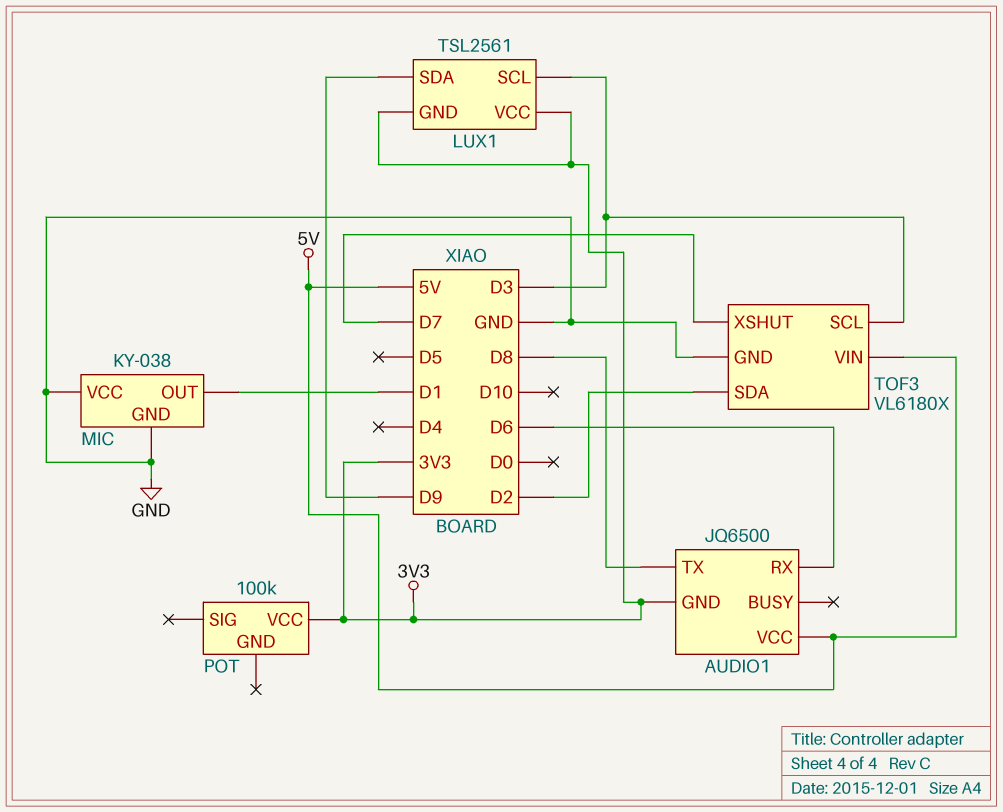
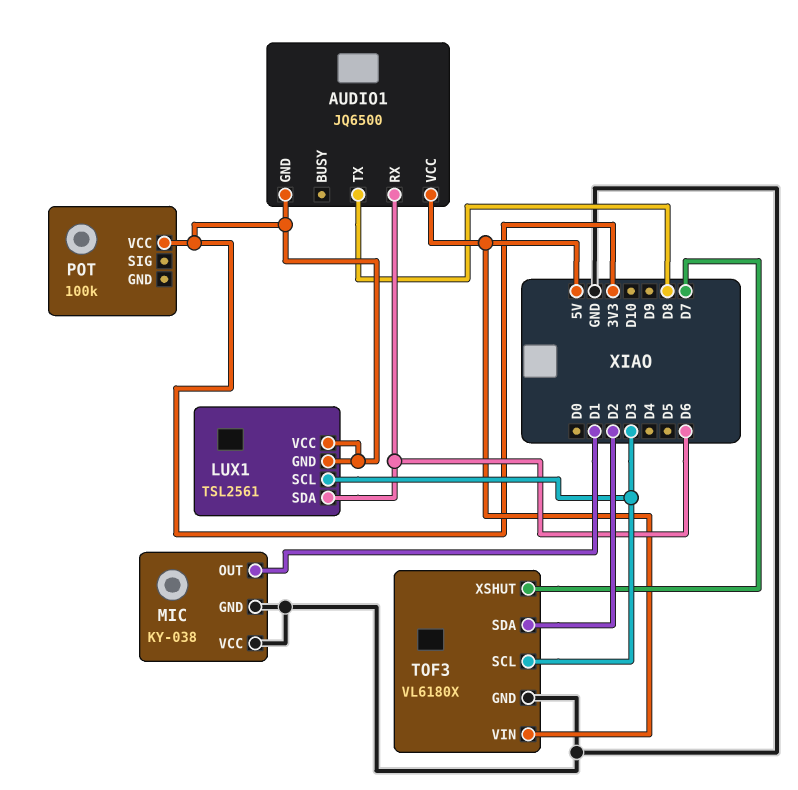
LUX1 pin SDA: D9 -> D6

